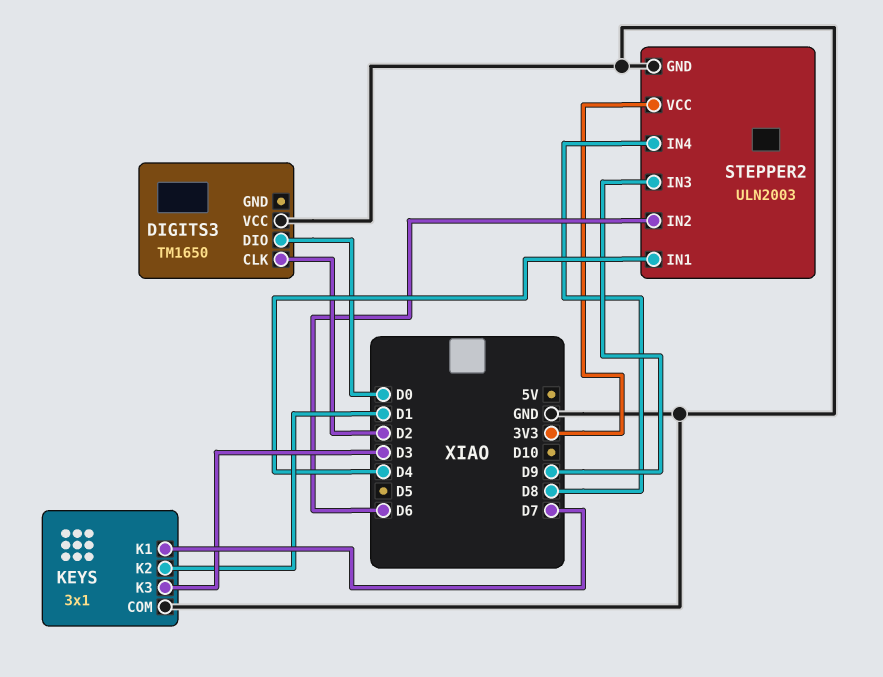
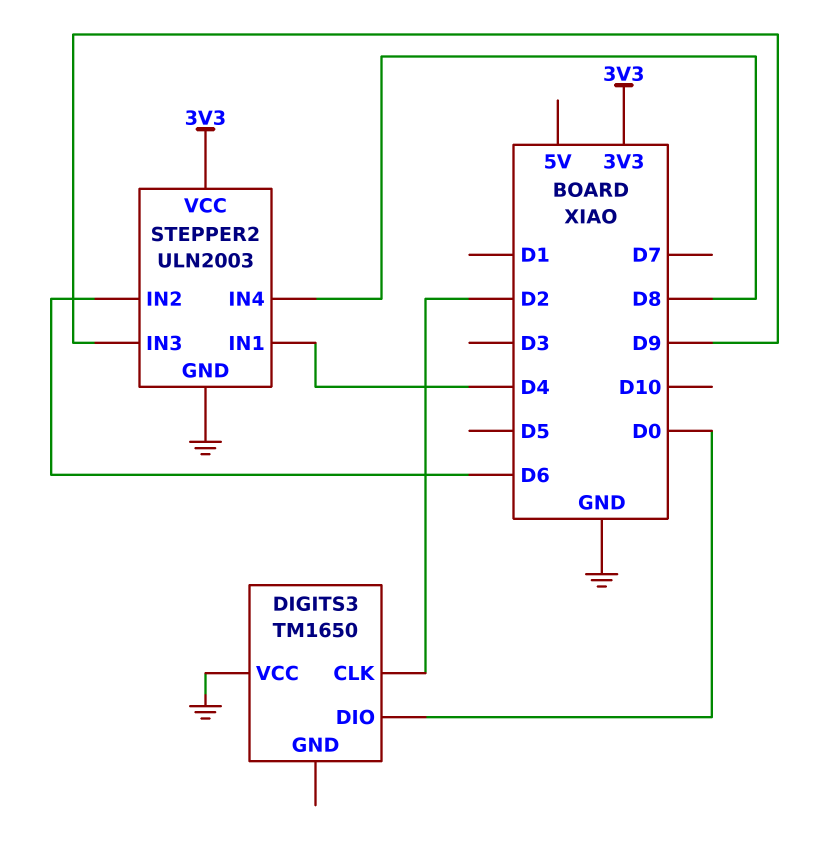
KEYS: 3x1 -> none
KEYS pin COM: GND -> none
KEYS pin K1: D7 -> none
KEYS pin K2: D1 -> none
KEYS pin K3: D3 -> none

